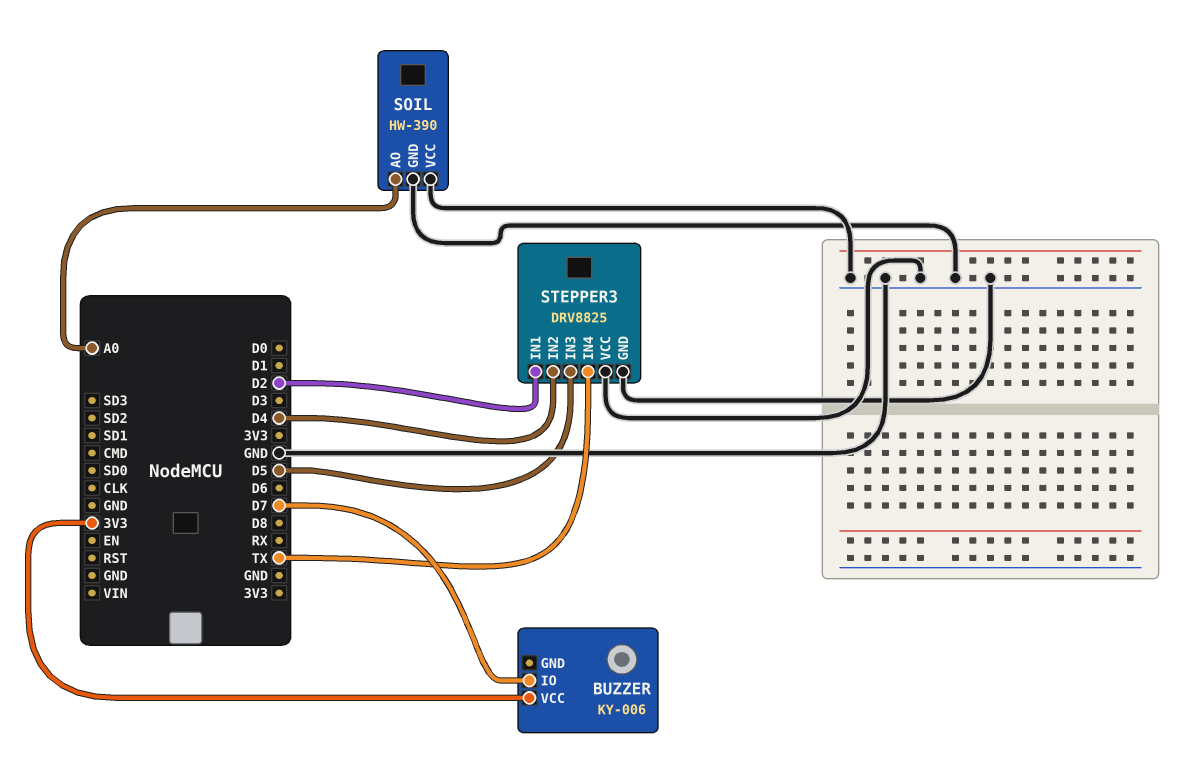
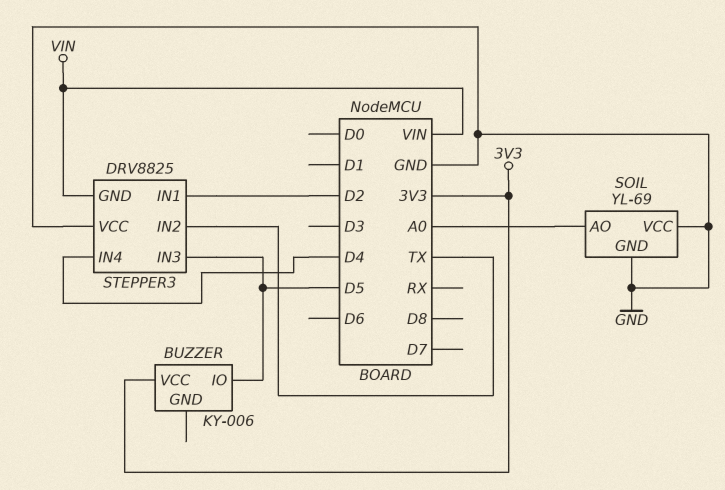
BUZZER pin IO: D7 -> D5
SOIL: HW-390 -> YL-69
STEPPER3 pin GND: GND -> VIN
STEPPER3 pin IN2: D4 -> TX
STEPPER3 pin IN4: TX -> D4

